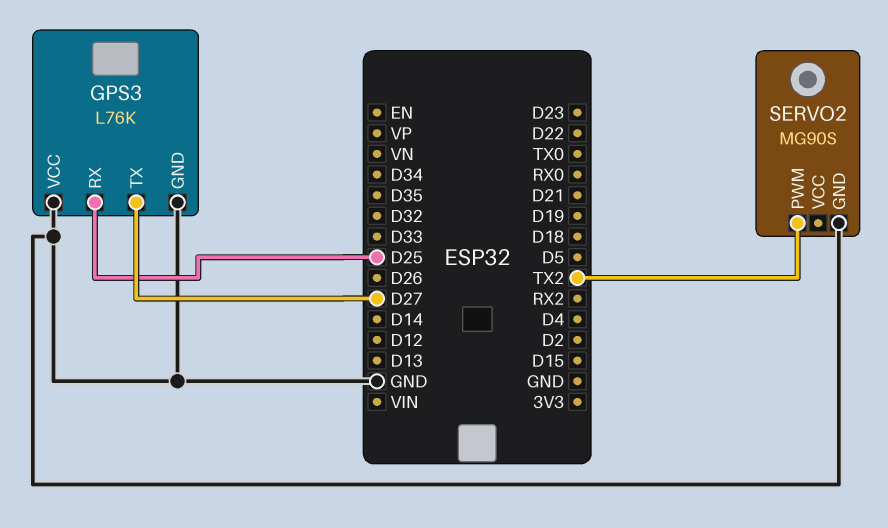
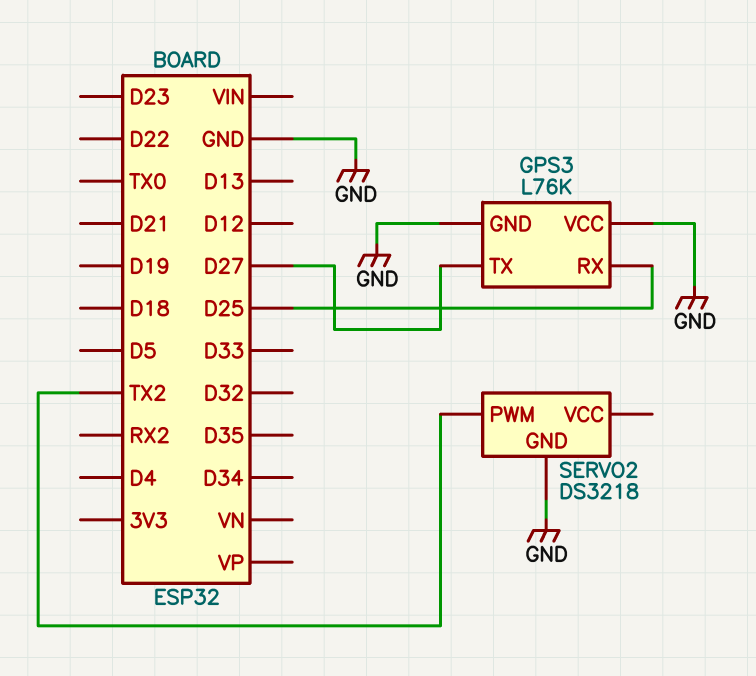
SERVO2: MG90S -> DS3218

